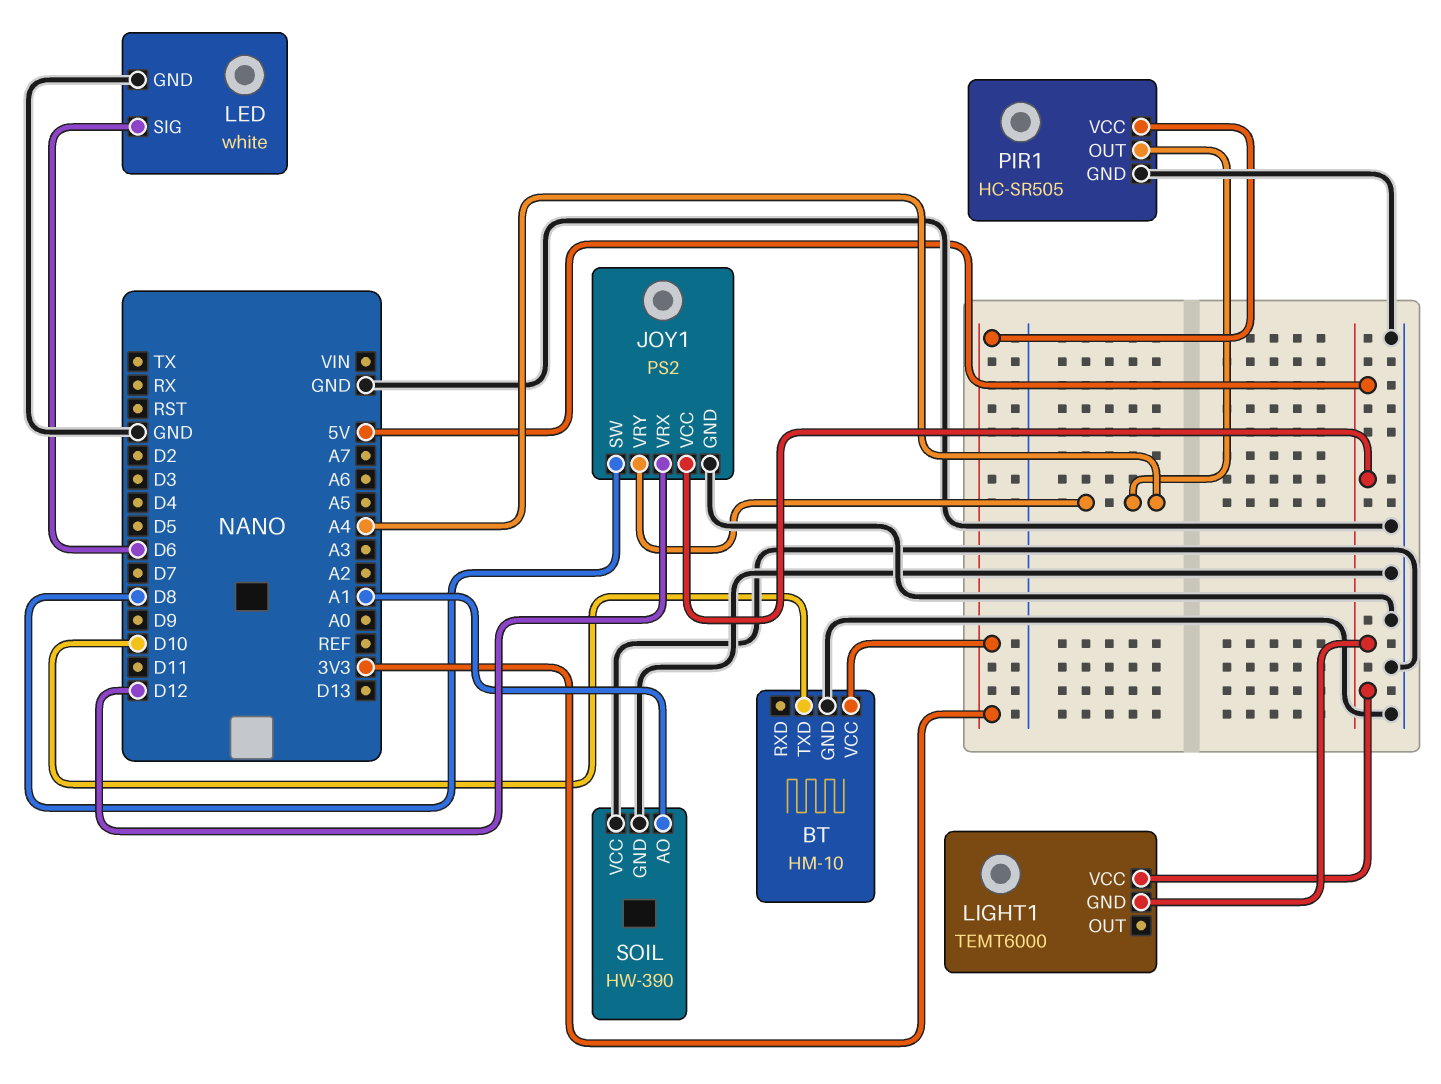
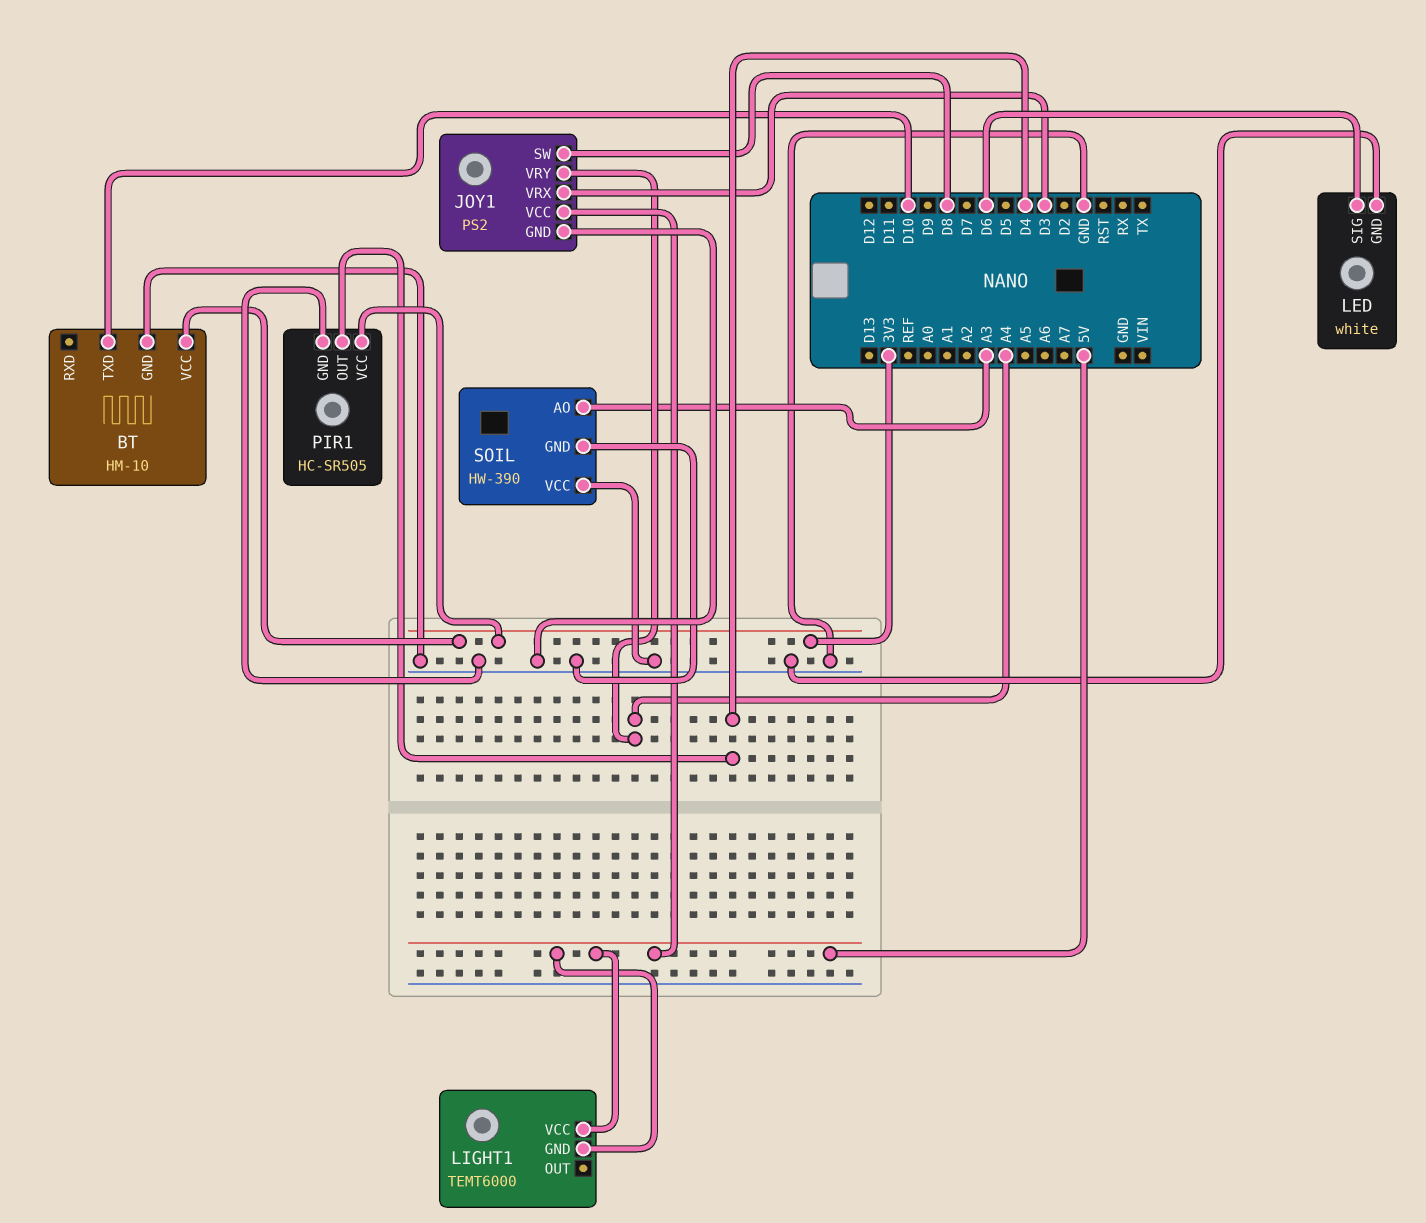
JOY1 pin VRX: D12 -> D3
PIR1 pin OUT: A4 -> D4
SOIL pin AO: A1 -> A3

